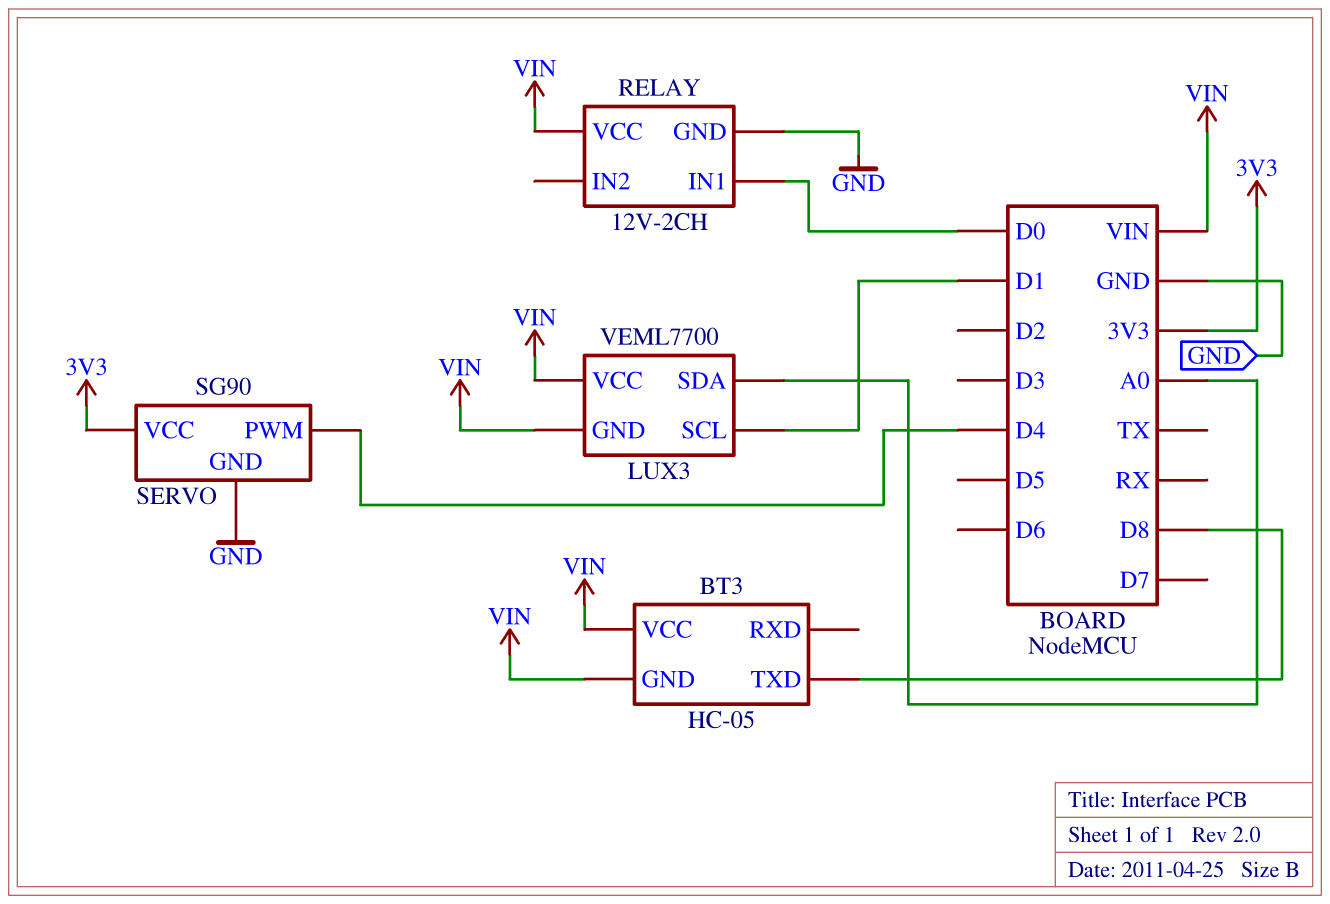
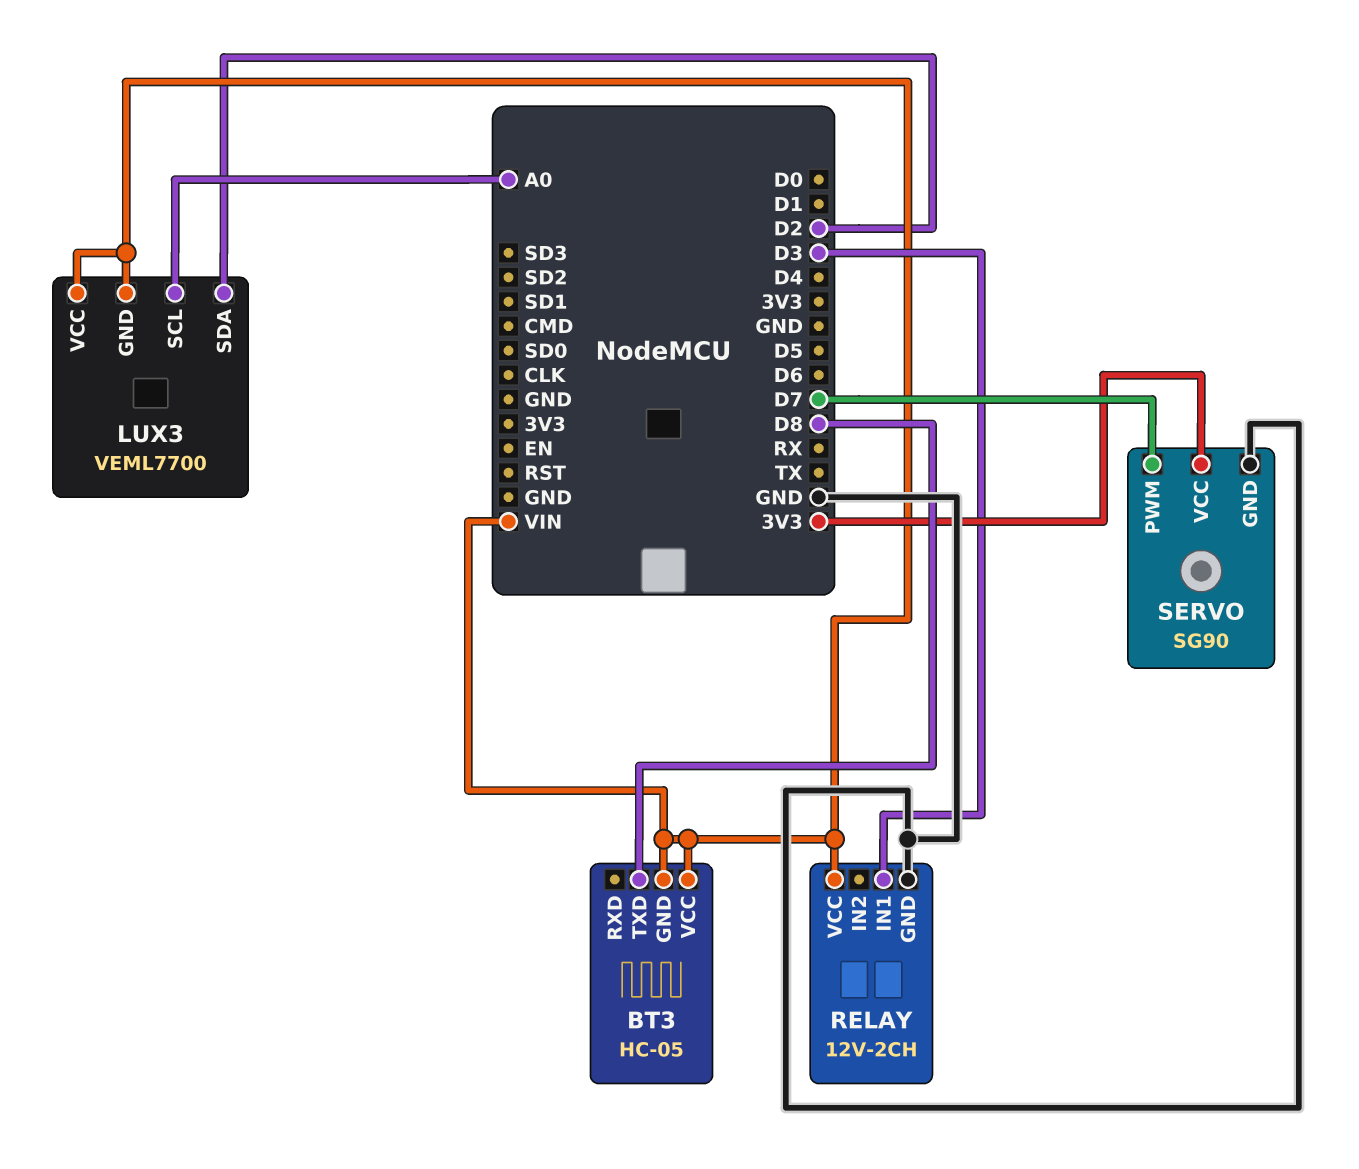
LUX3 pin SCL: D1 -> A0
LUX3 pin SDA: A0 -> D2
RELAY pin IN1: D0 -> D3
SERVO pin PWM: D4 -> D7

